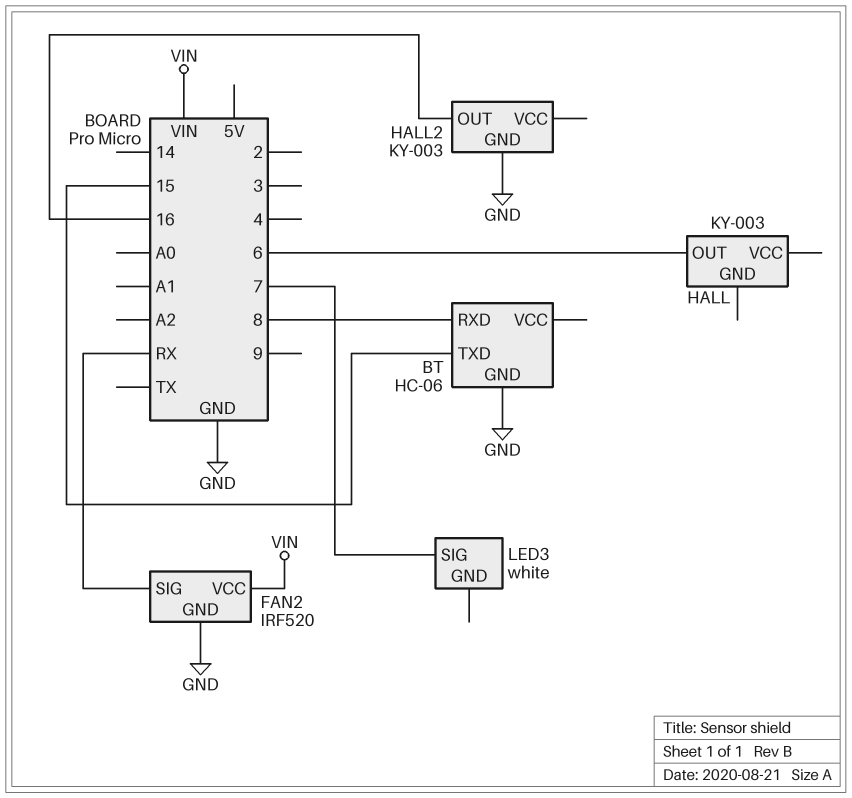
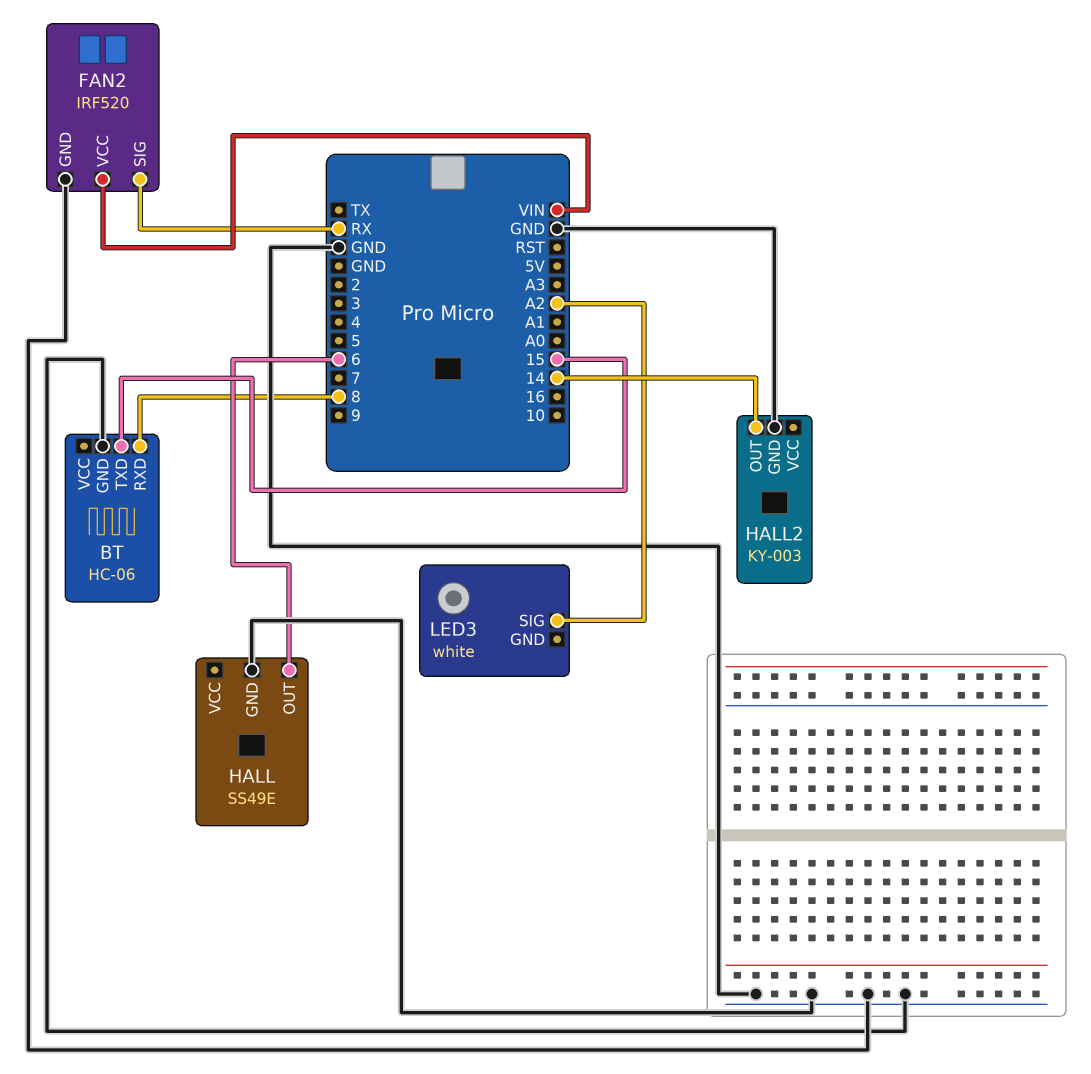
HALL: KY-003 -> SS49E
HALL pin GND: none -> GND
HALL2 pin OUT: 16 -> 14
LED3 pin SIG: 7 -> A2

